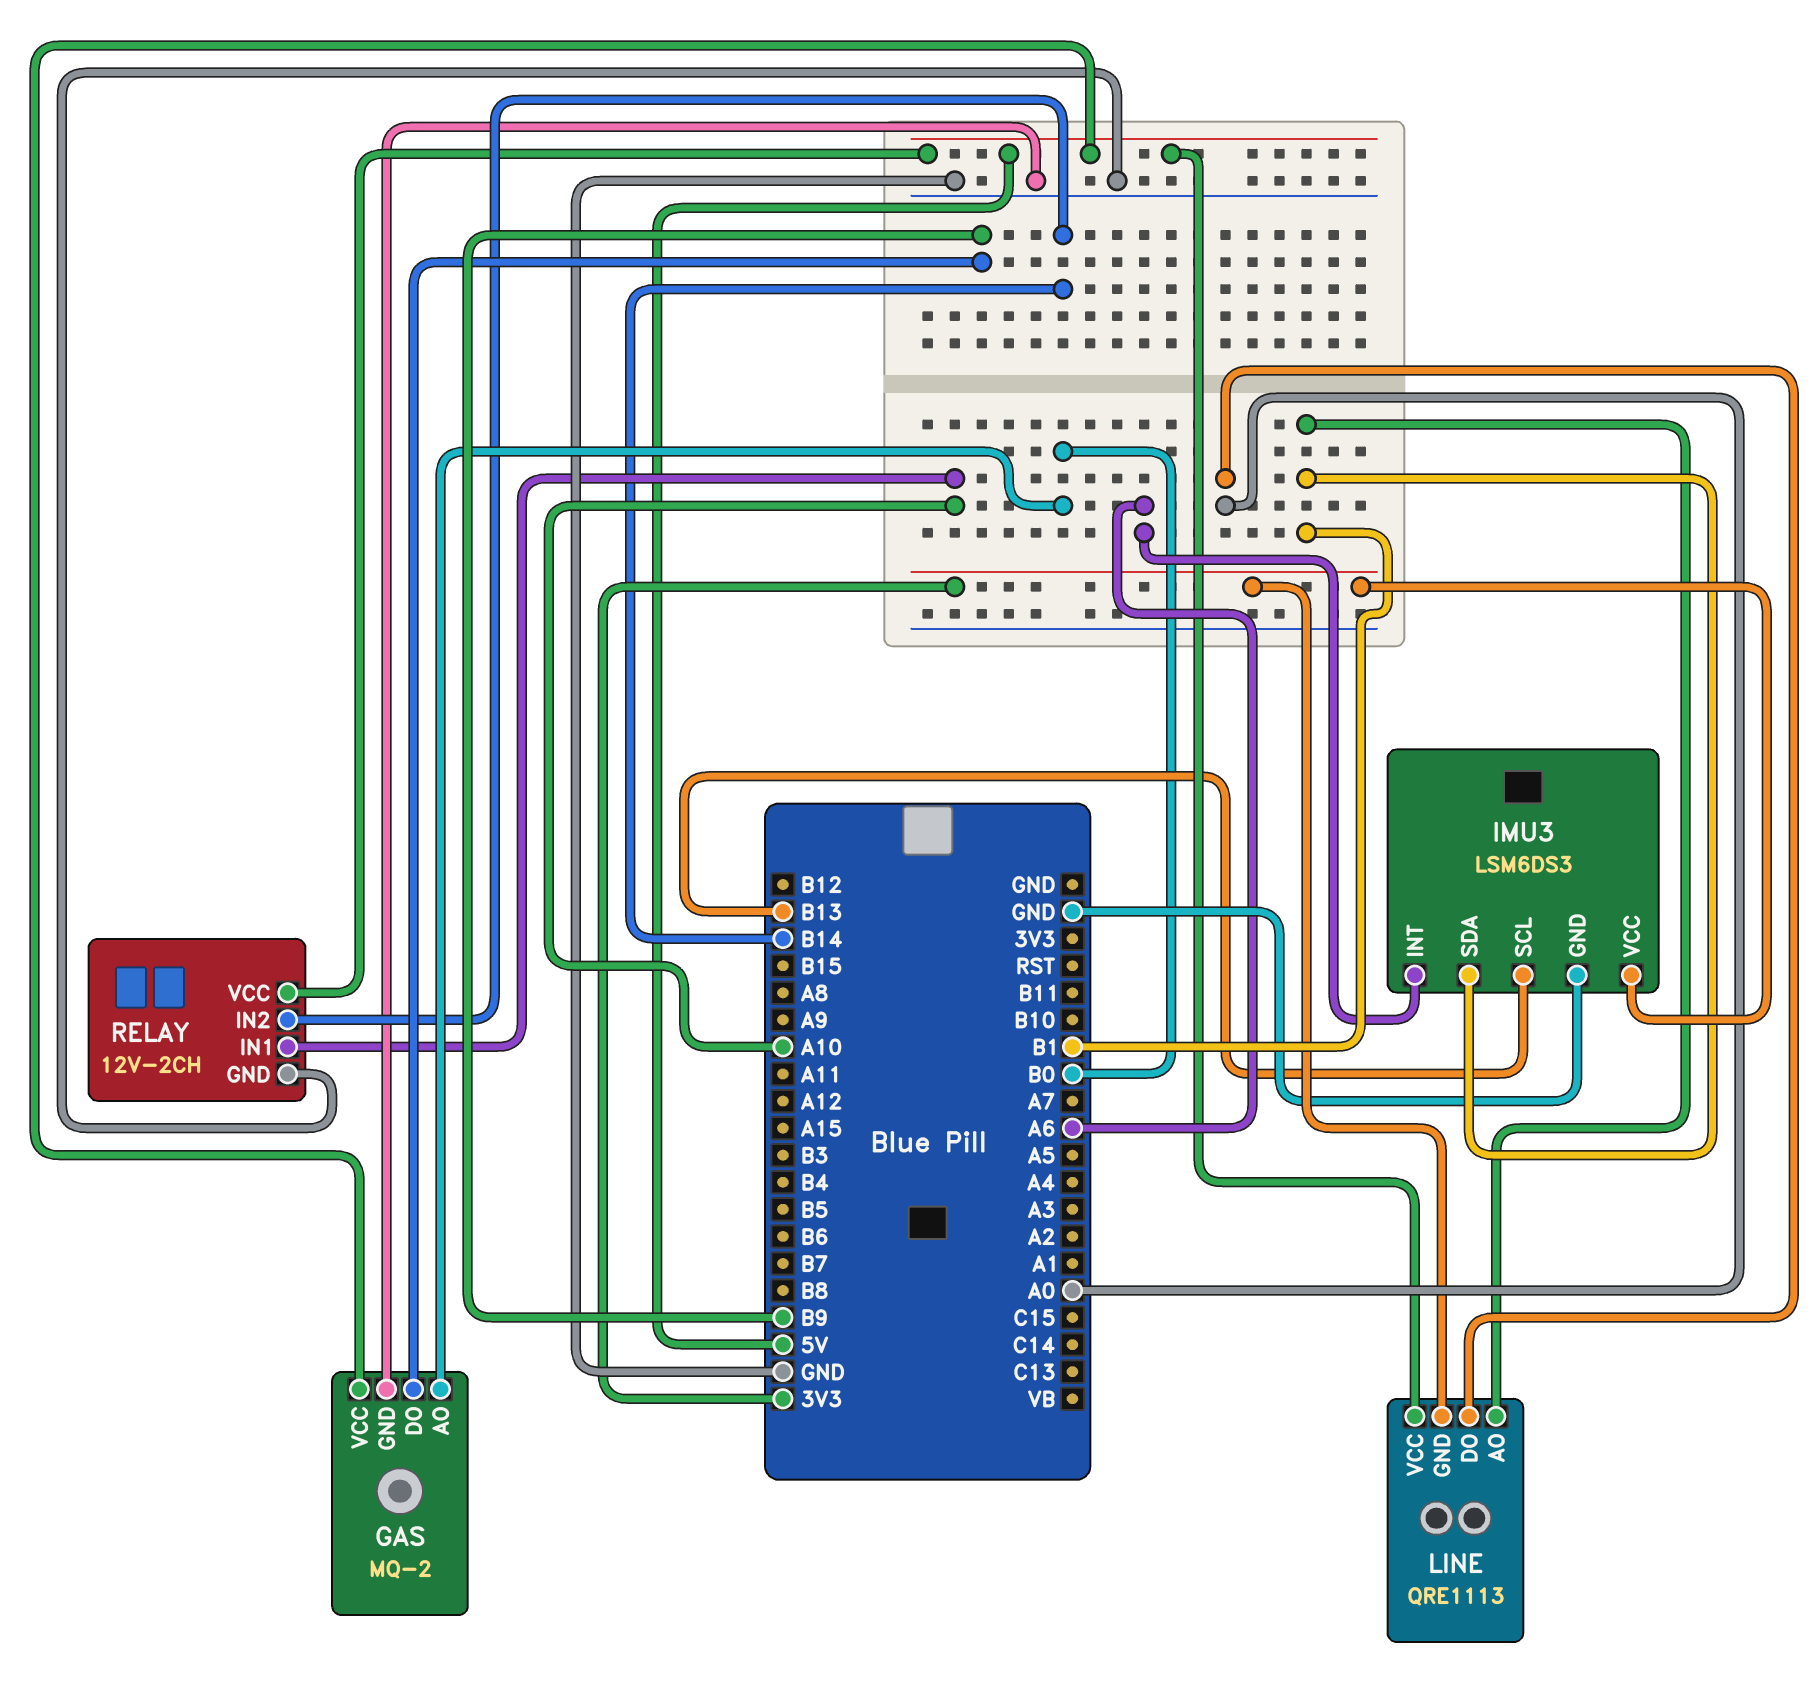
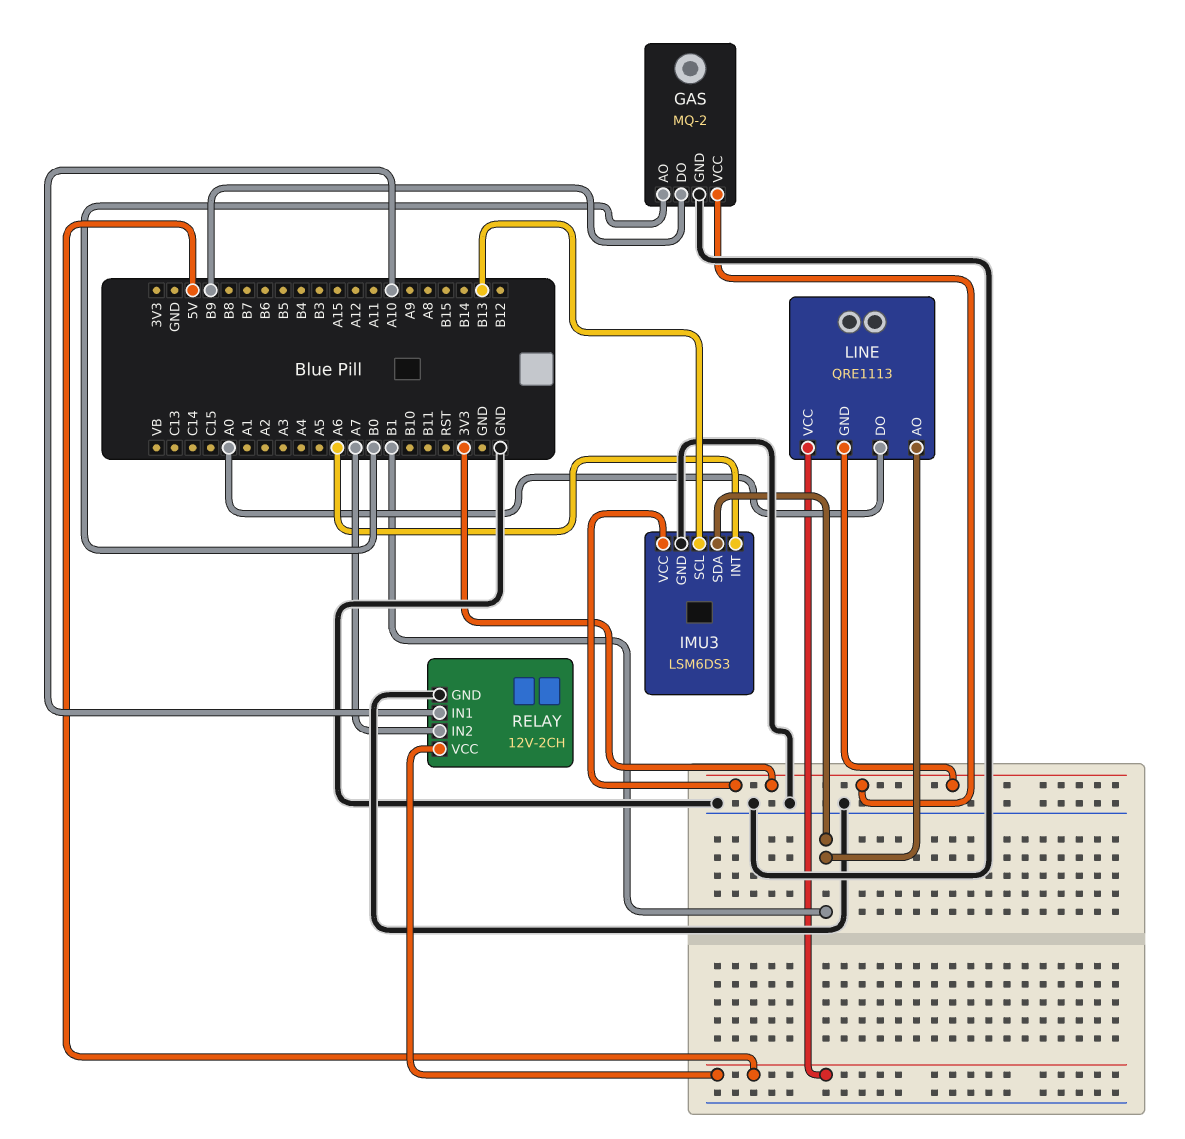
GAS pin VCC: 5V -> 3V3
RELAY pin IN2: B14 -> A7

